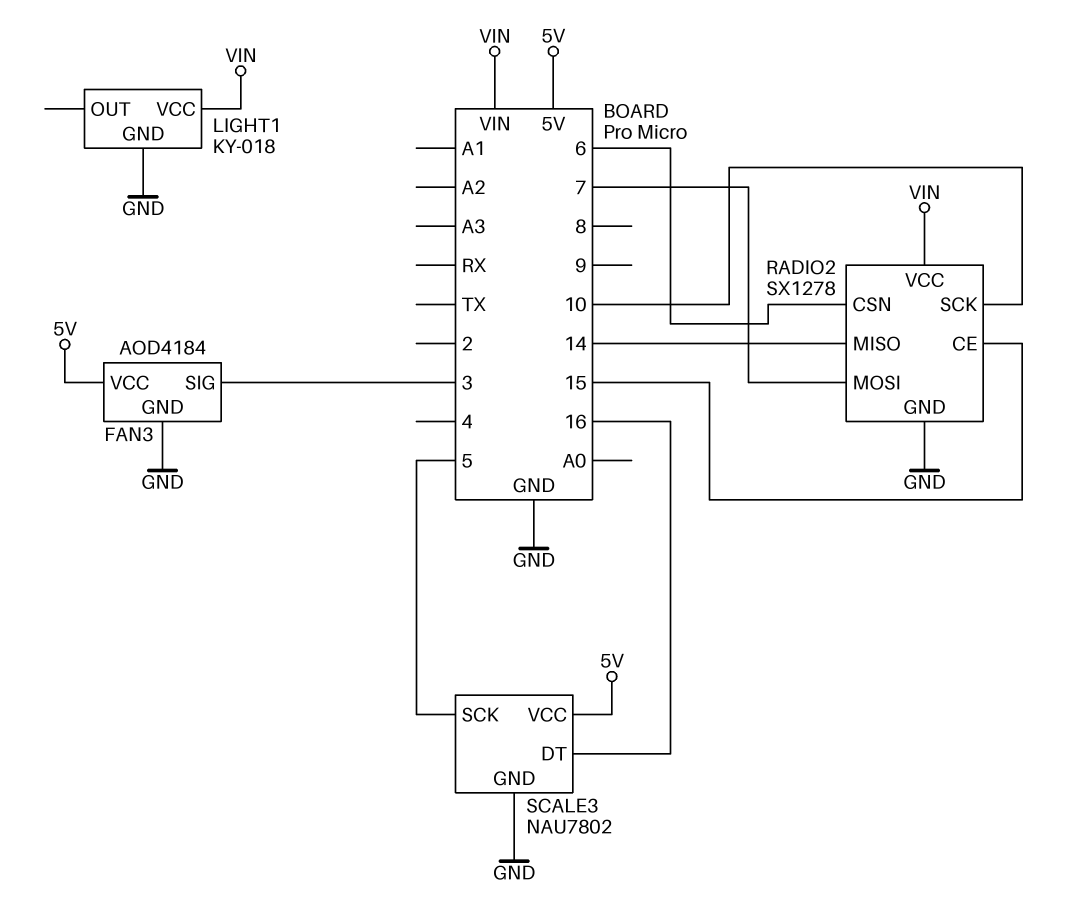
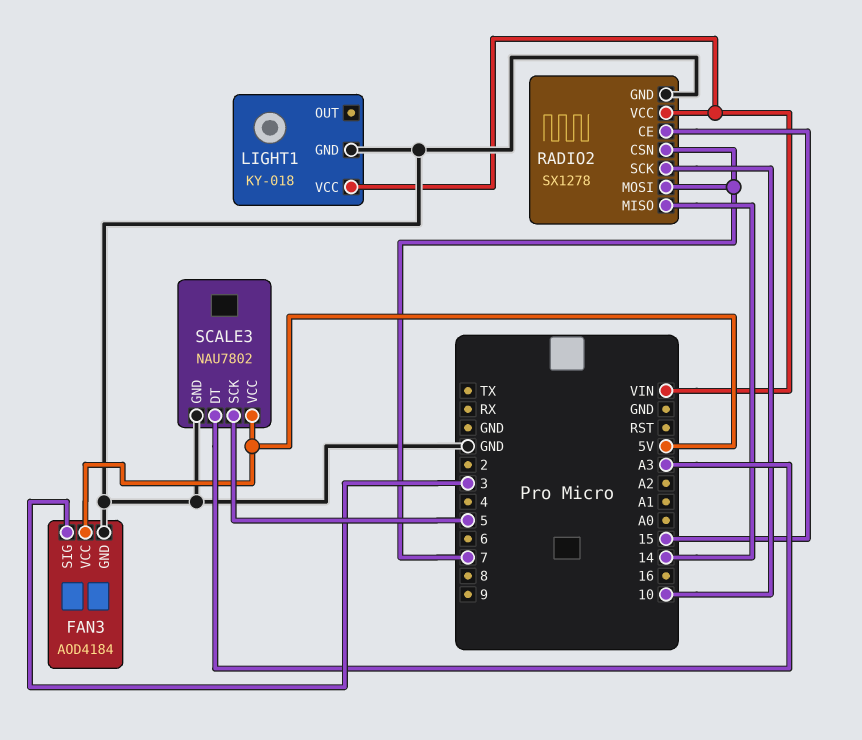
RADIO2 pin CSN: 6 -> 7
SCALE3 pin DT: 16 -> A3

